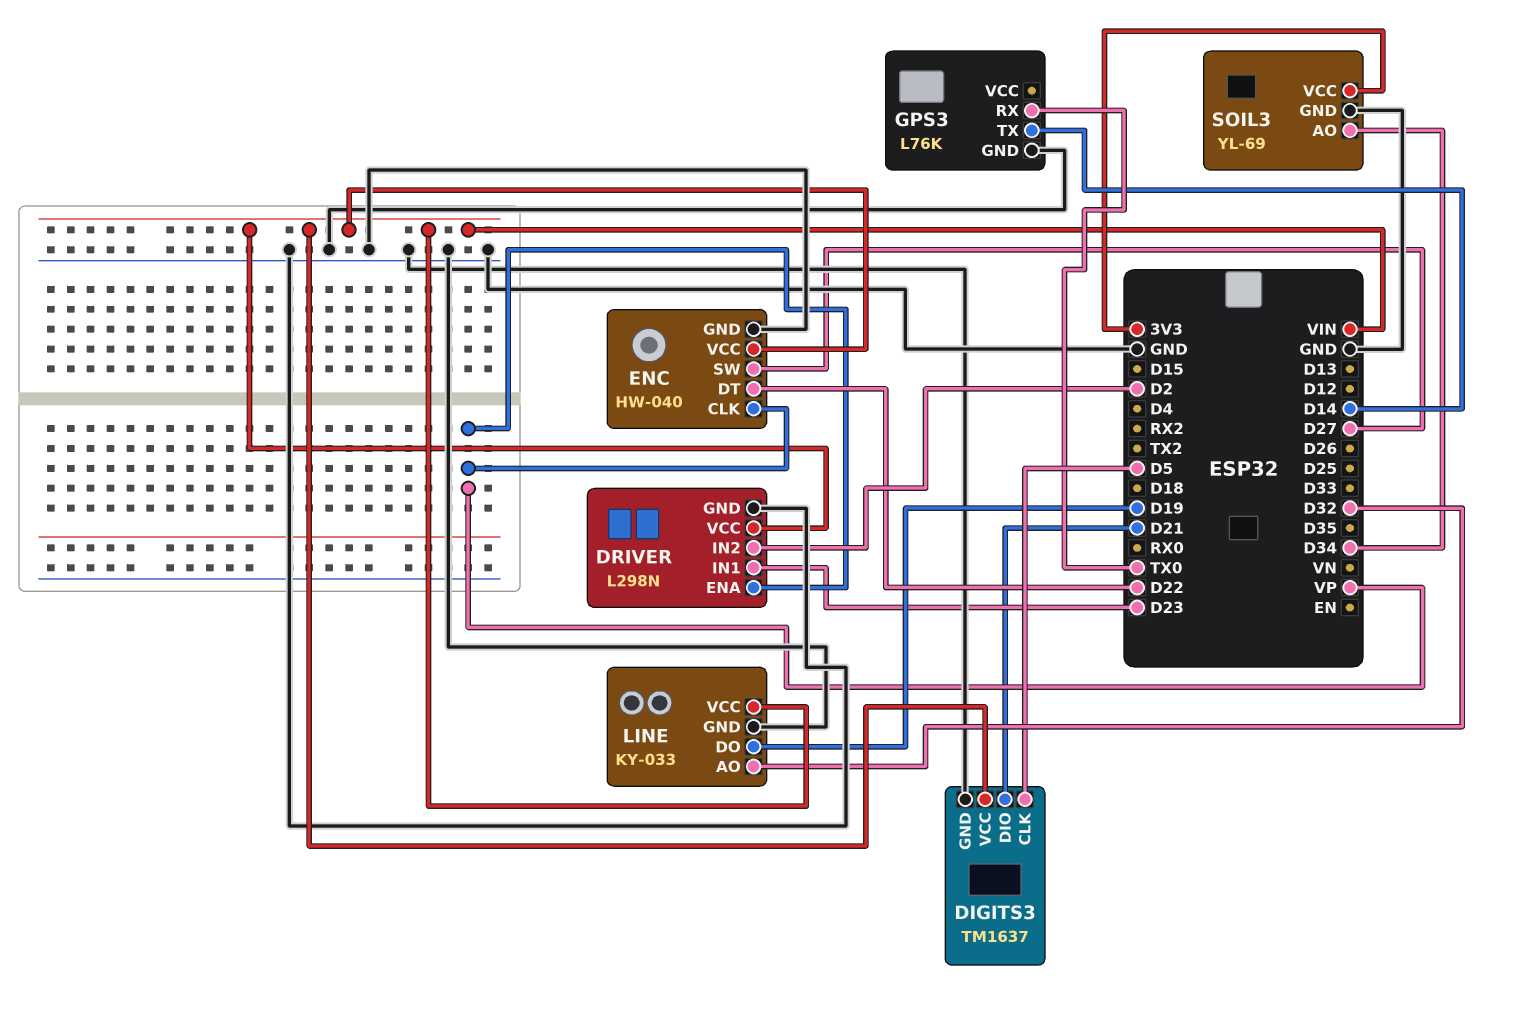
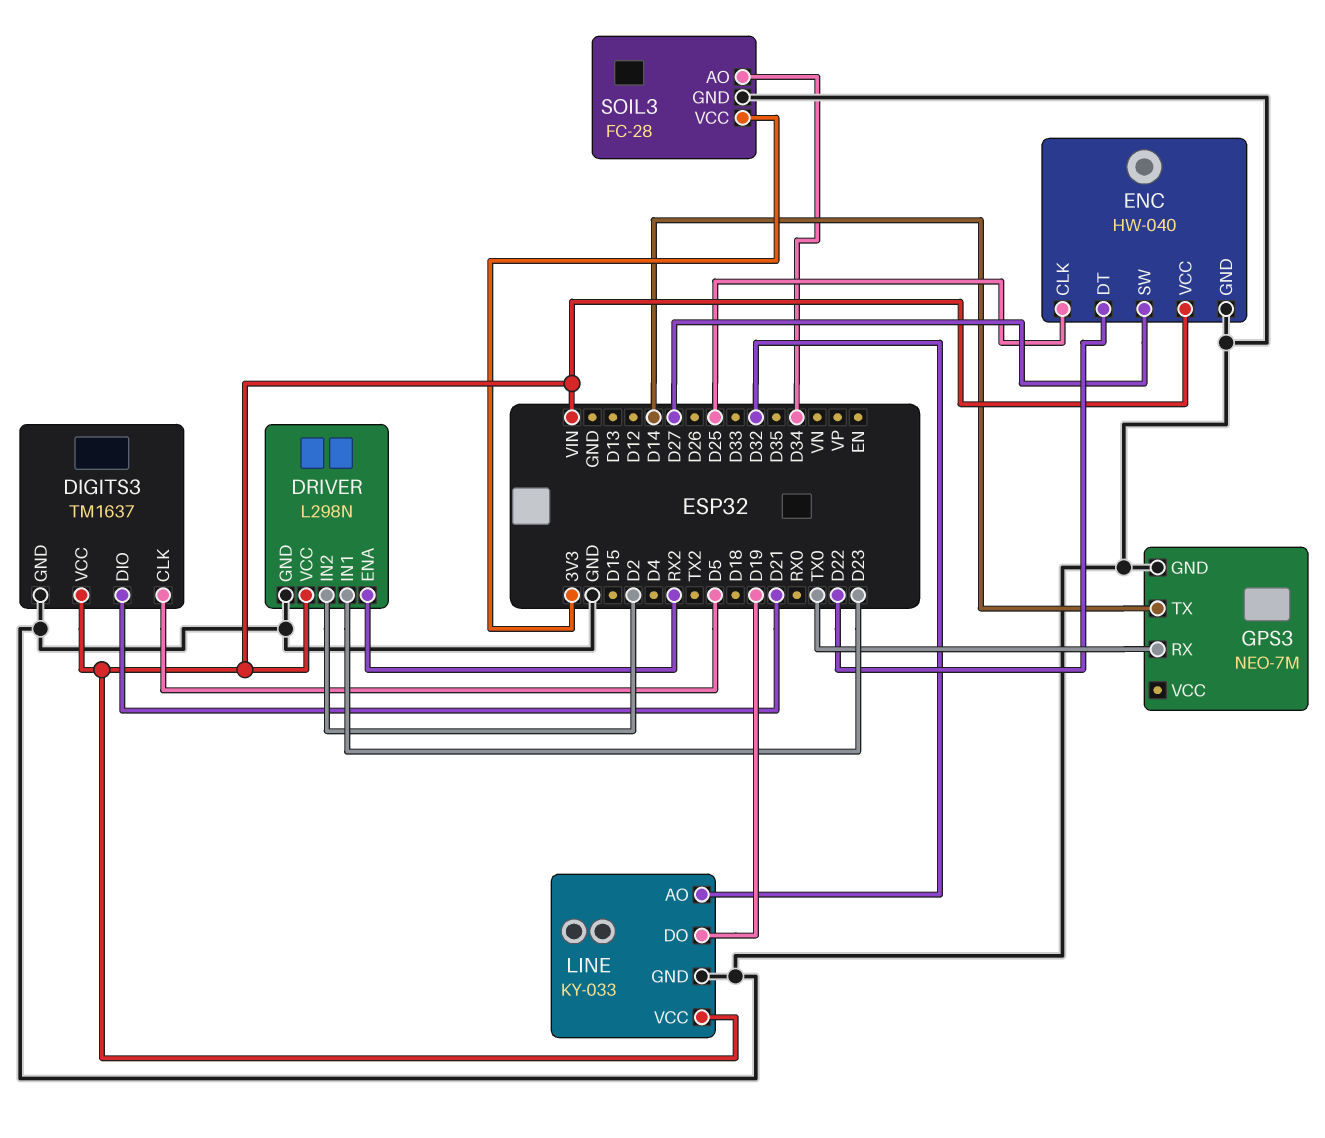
DRIVER pin ENA: VP -> RX2
ENC pin CLK: VP -> D25
GPS3: L76K -> NEO-7M
SOIL3: YL-69 -> FC-28

